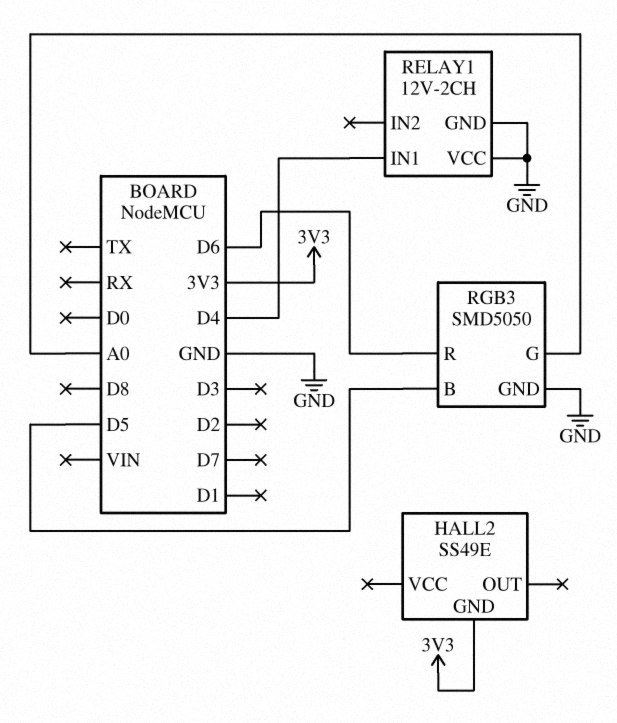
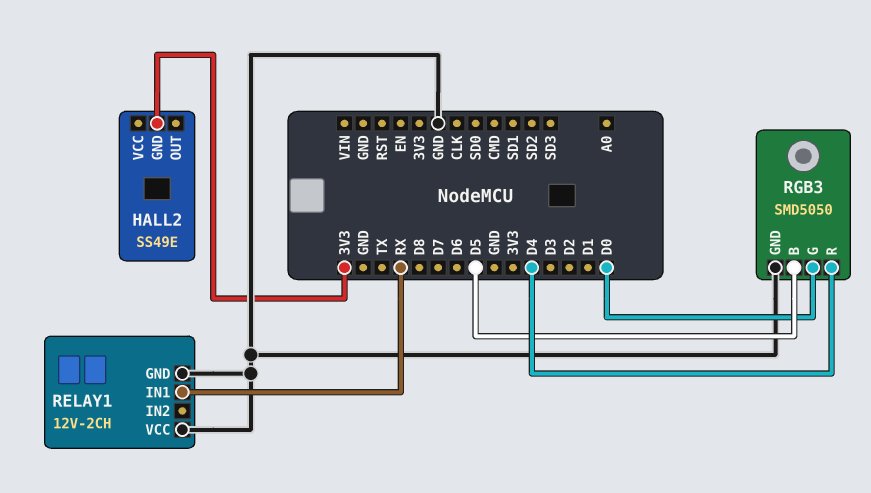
RELAY1 pin IN1: D4 -> RX
RGB3 pin G: A0 -> D0
RGB3 pin R: D6 -> D4

